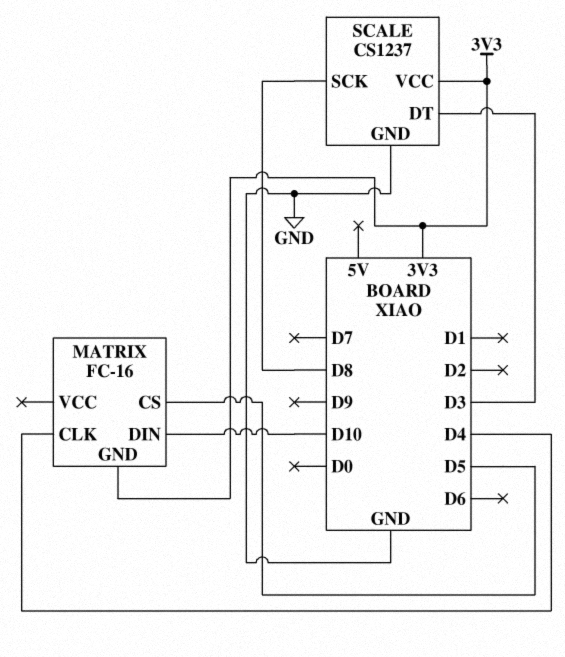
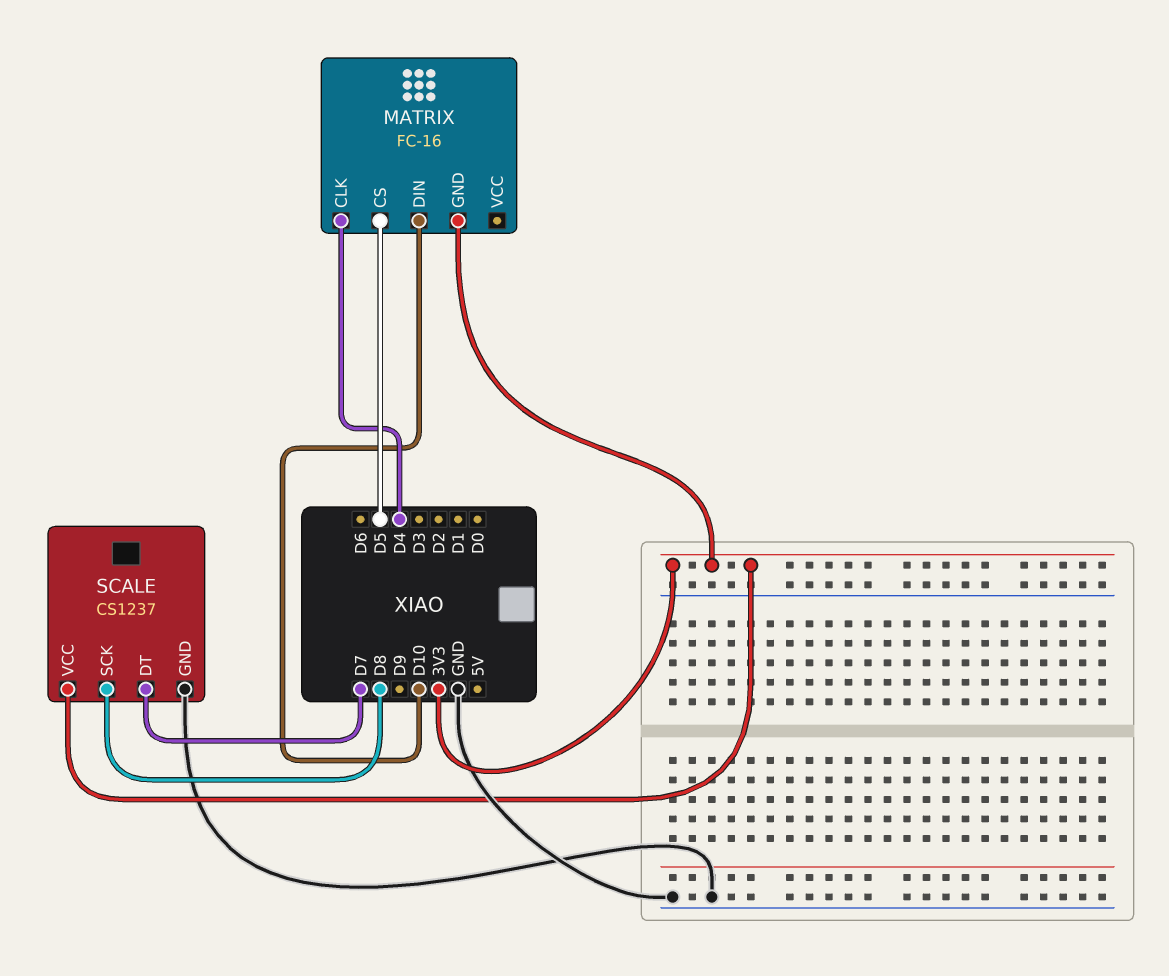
SCALE pin DT: D3 -> D7

